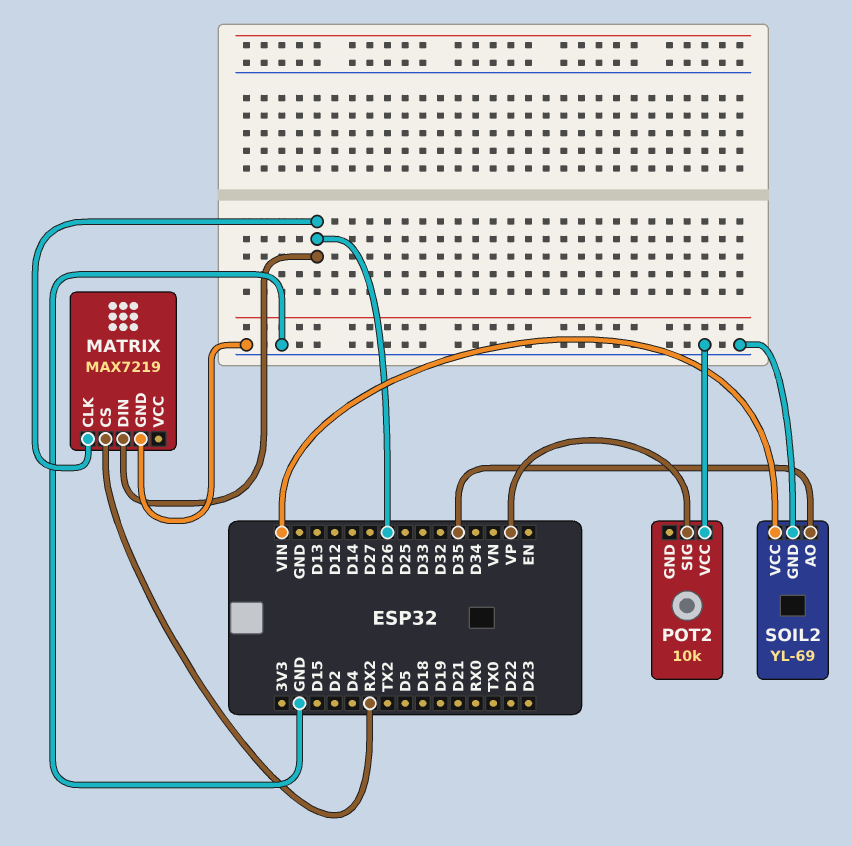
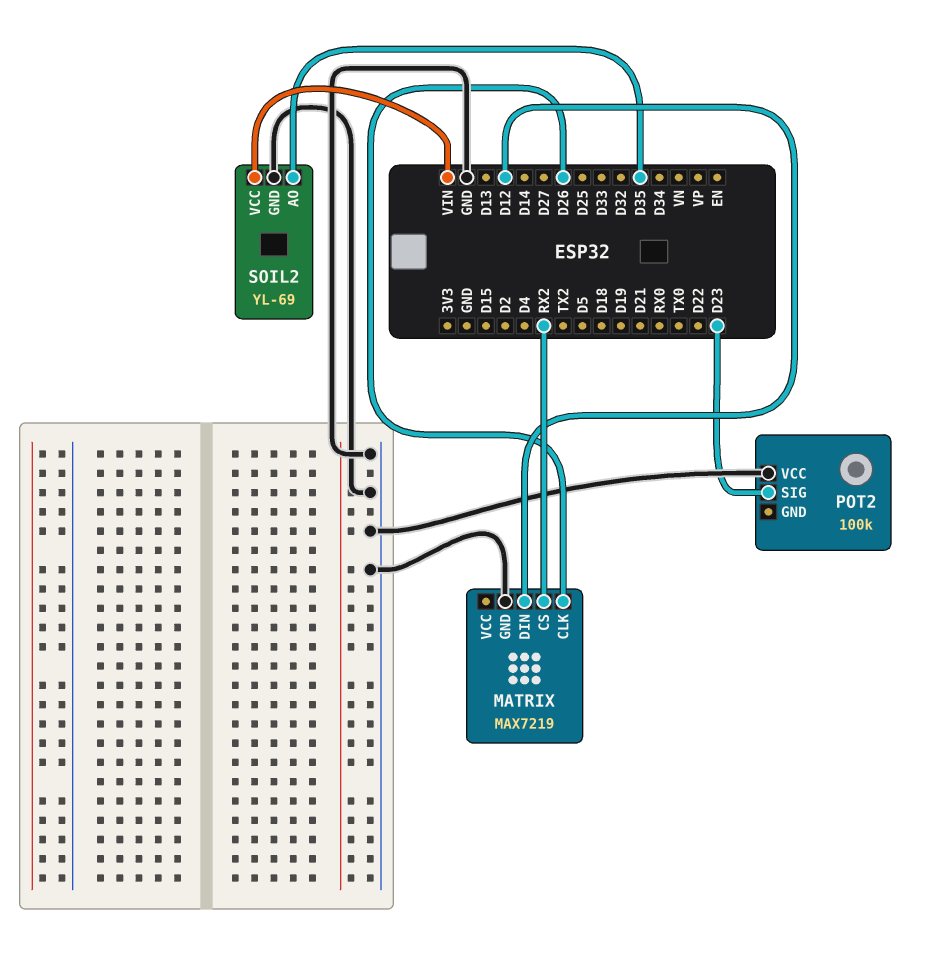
MATRIX pin DIN: D26 -> D12
POT2: 10k -> 100k
POT2 pin SIG: VP -> D23

